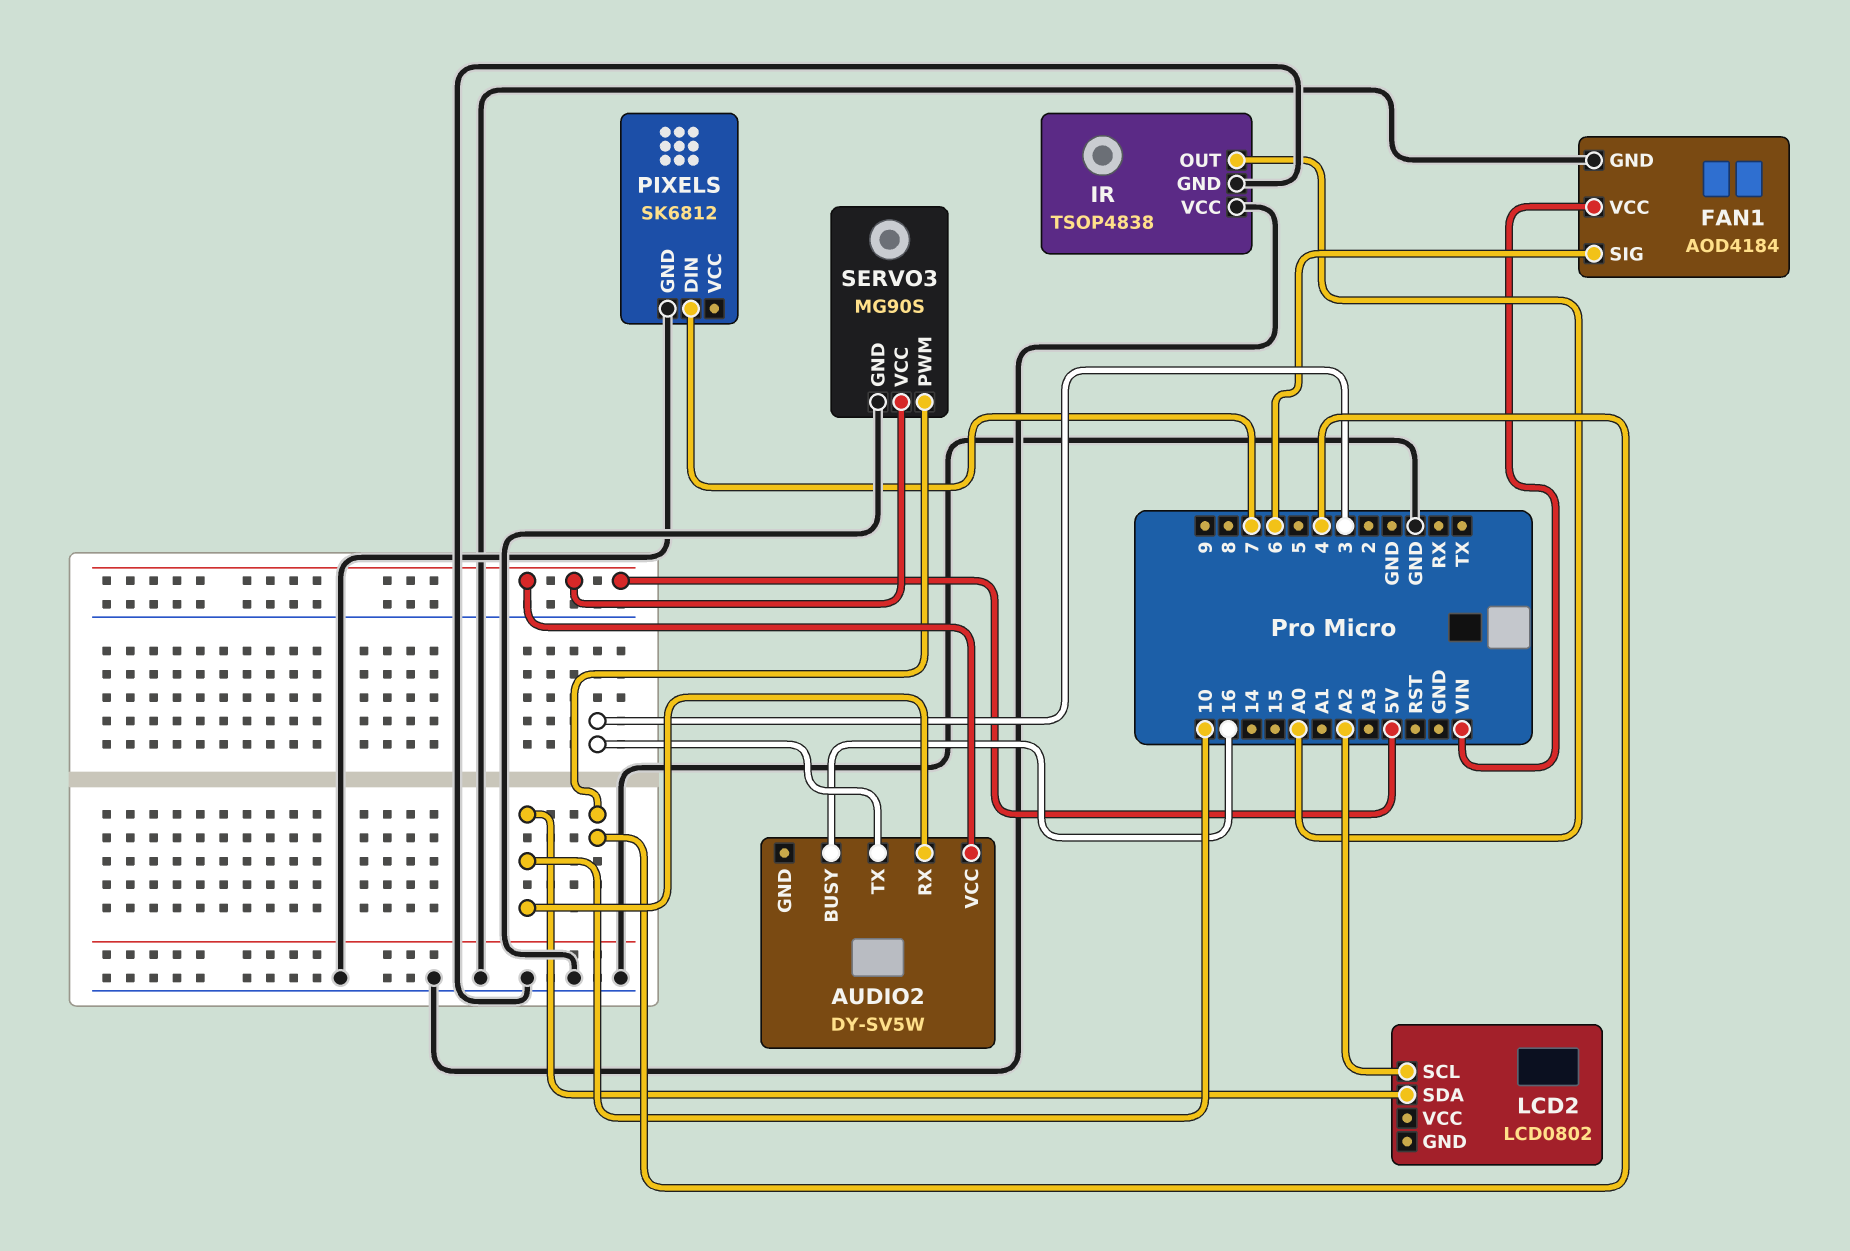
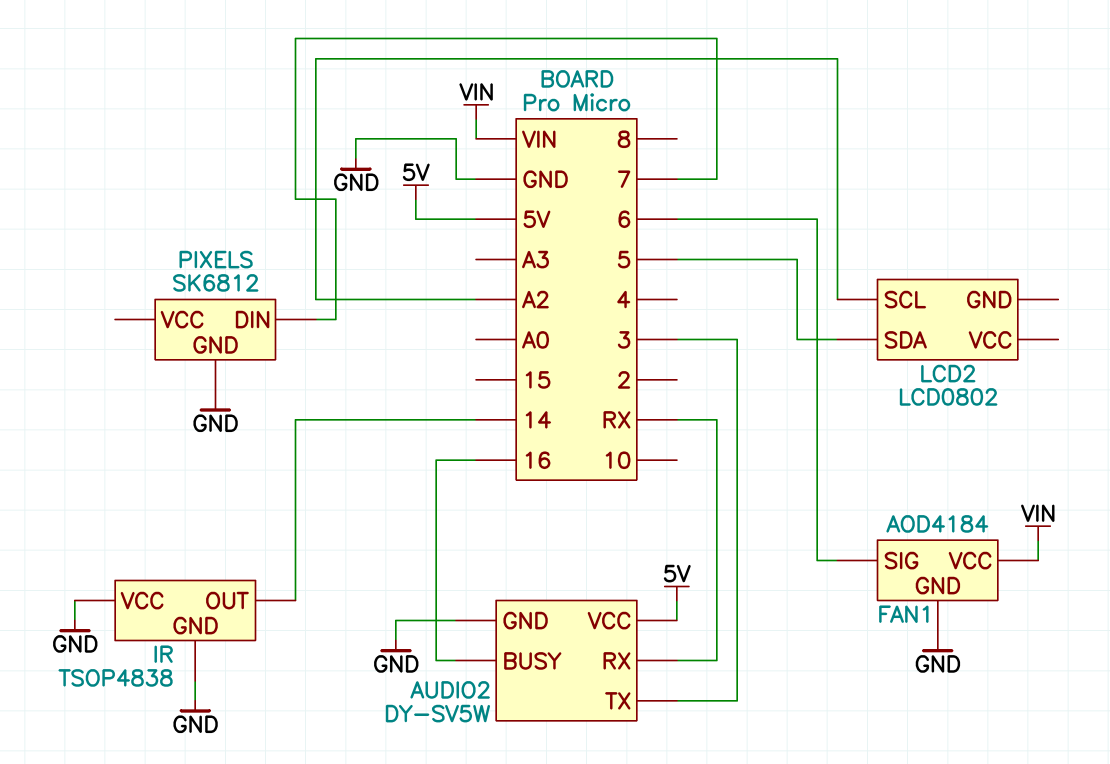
AUDIO2 pin GND: none -> GND
AUDIO2 pin RX: 10 -> RX
IR pin OUT: A0 -> 14
LCD2 pin SDA: 10 -> 5
SERVO3: MG90S -> none
SERVO3 pin GND: GND -> none
SERVO3 pin PWM: 4 -> none
SERVO3 pin VCC: 5V -> none

